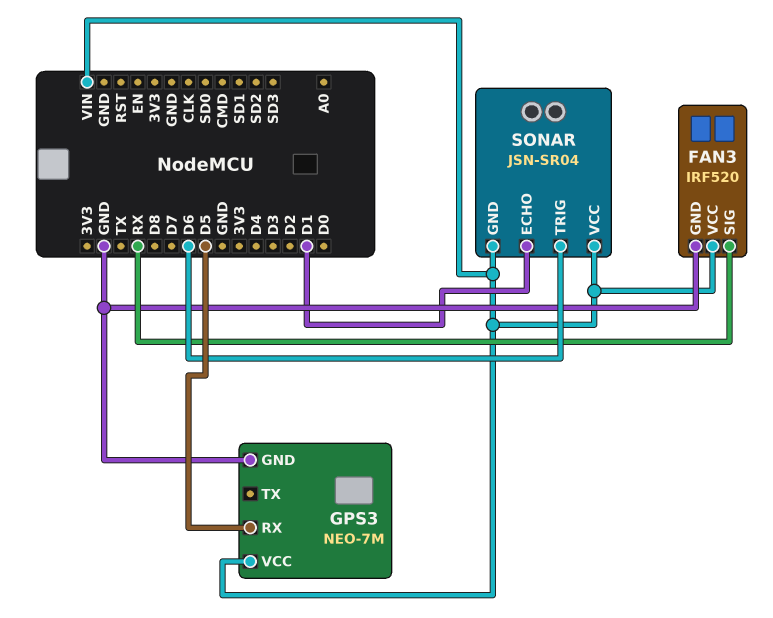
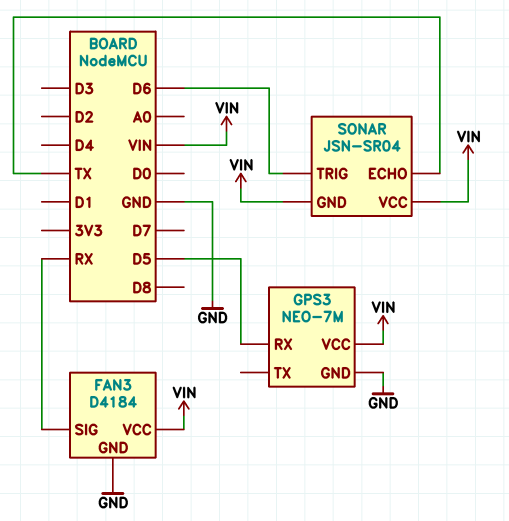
FAN3: IRF520 -> D4184
SONAR pin ECHO: D1 -> TX

